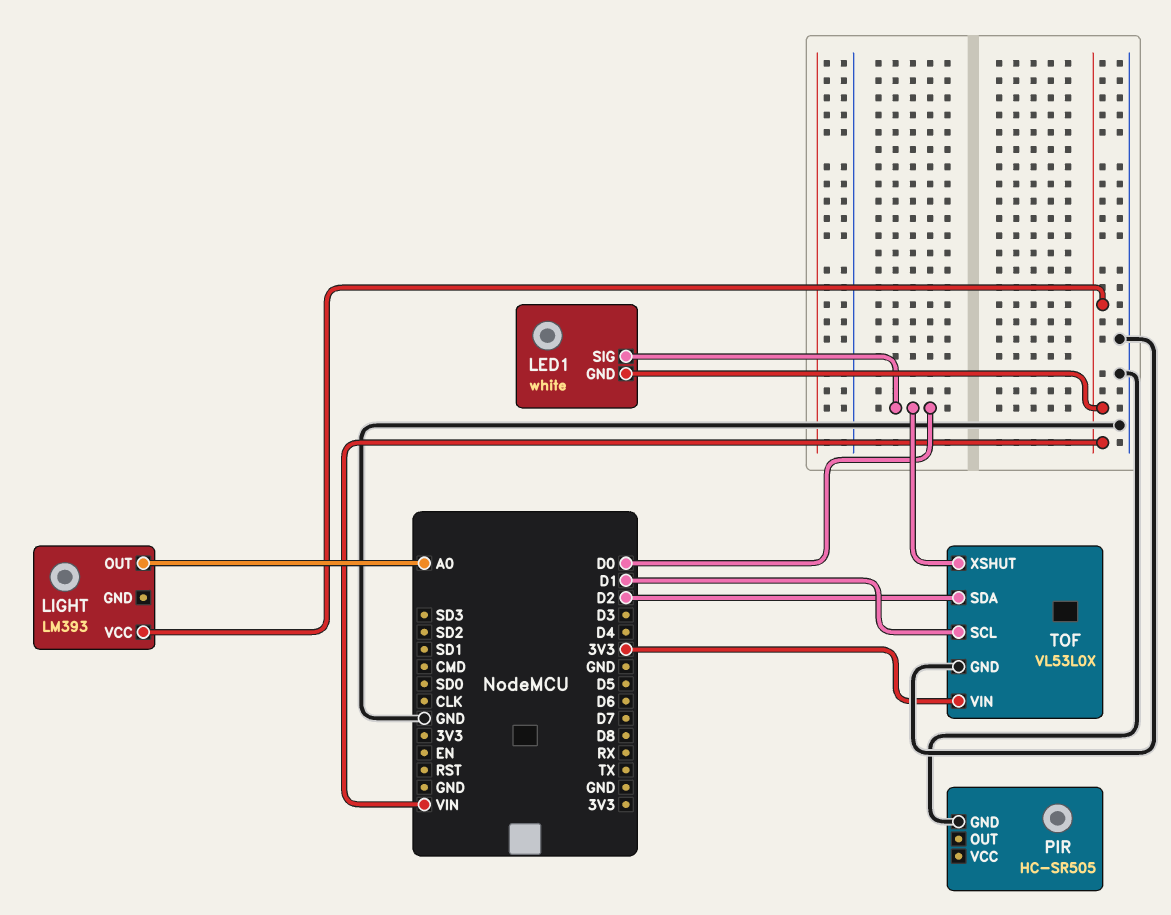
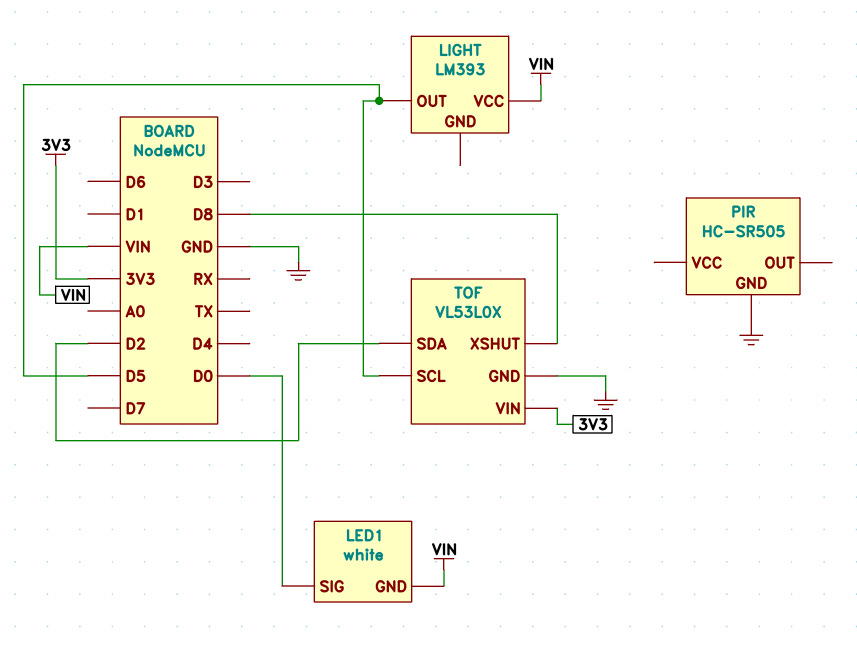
LIGHT pin OUT: A0 -> D5
TOF pin SCL: D1 -> D5
TOF pin XSHUT: D0 -> D8

